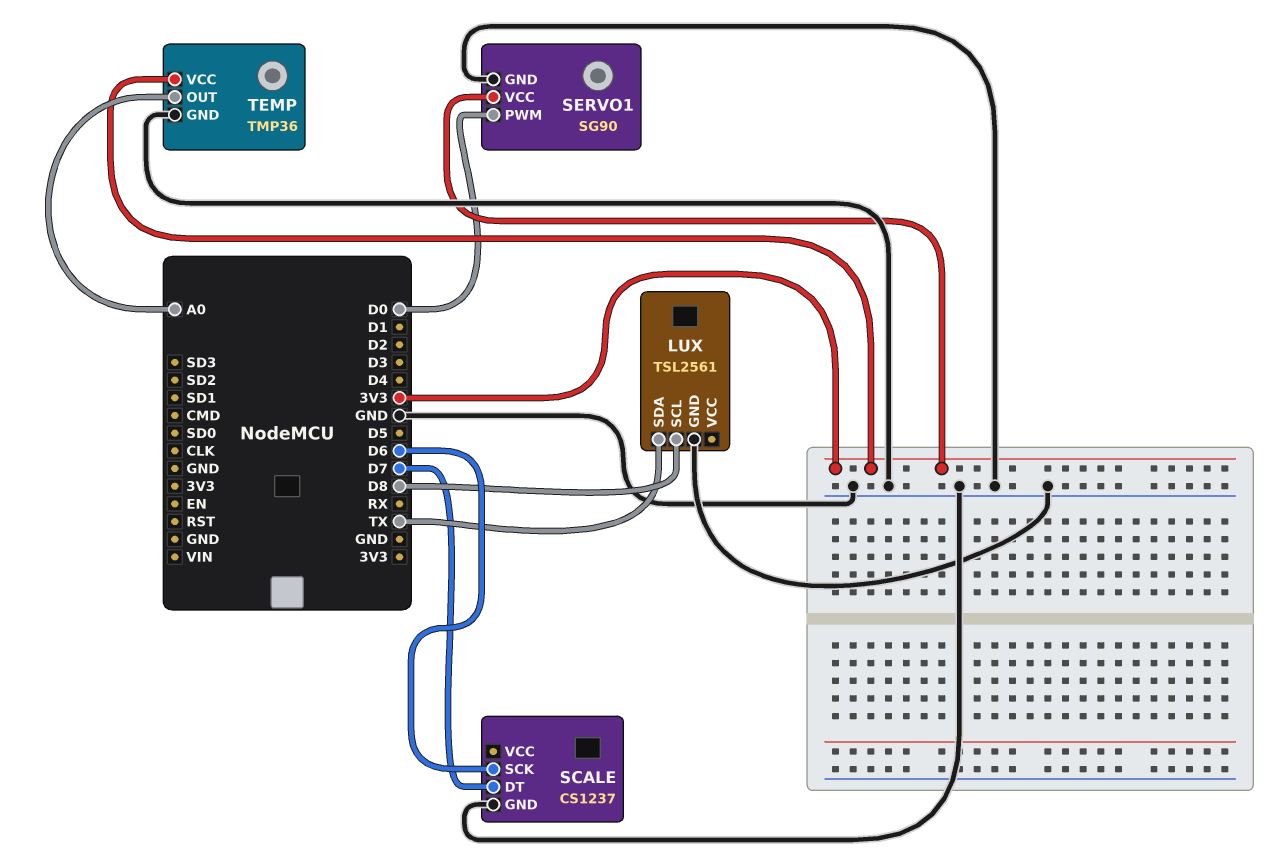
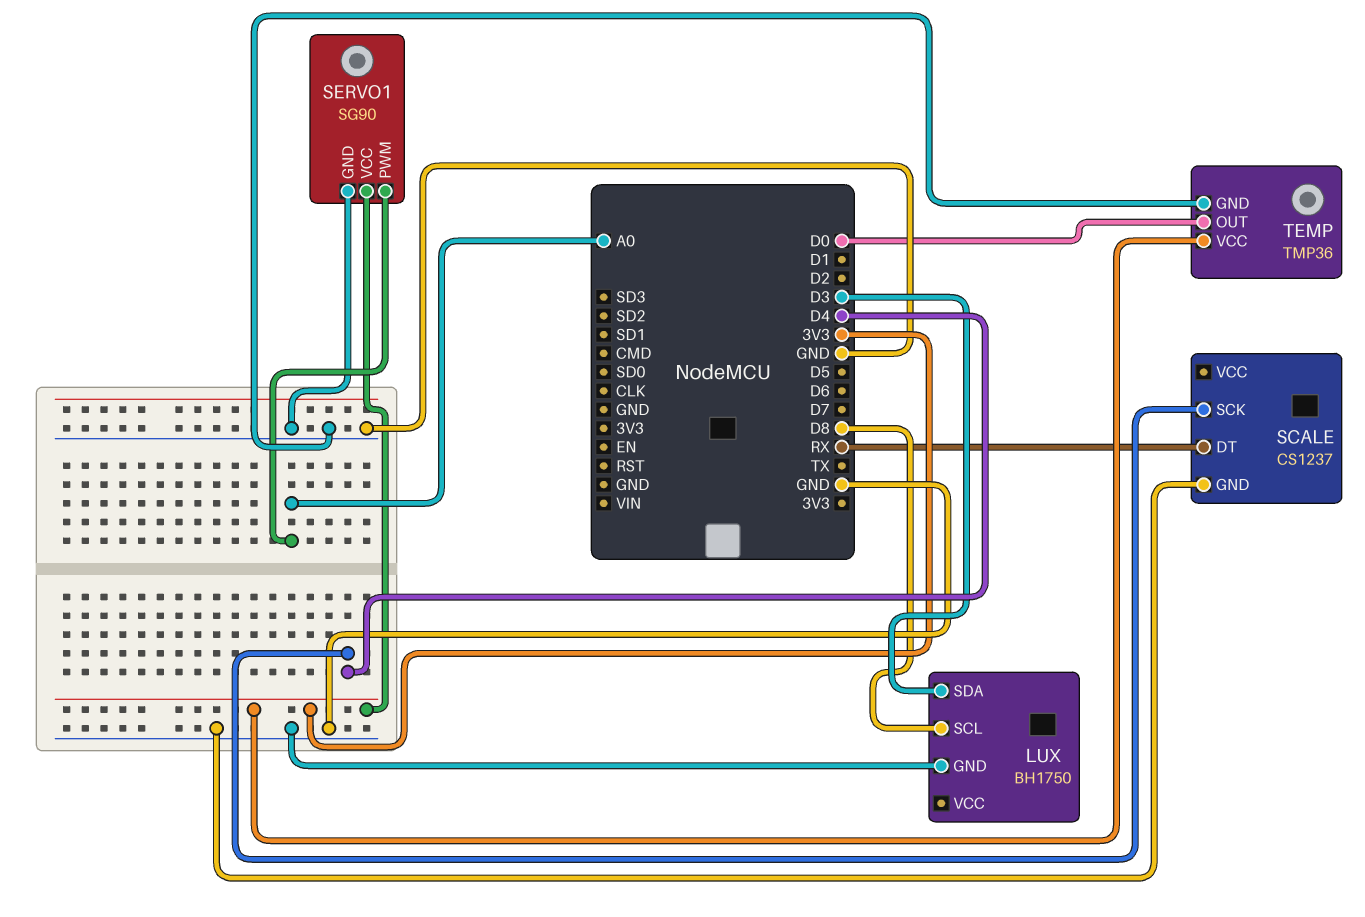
LUX: TSL2561 -> BH1750
LUX pin SDA: TX -> D3
SCALE pin DT: D7 -> RX
SCALE pin SCK: D6 -> D4
SERVO1 pin PWM: D0 -> A0
TEMP pin OUT: A0 -> D0

